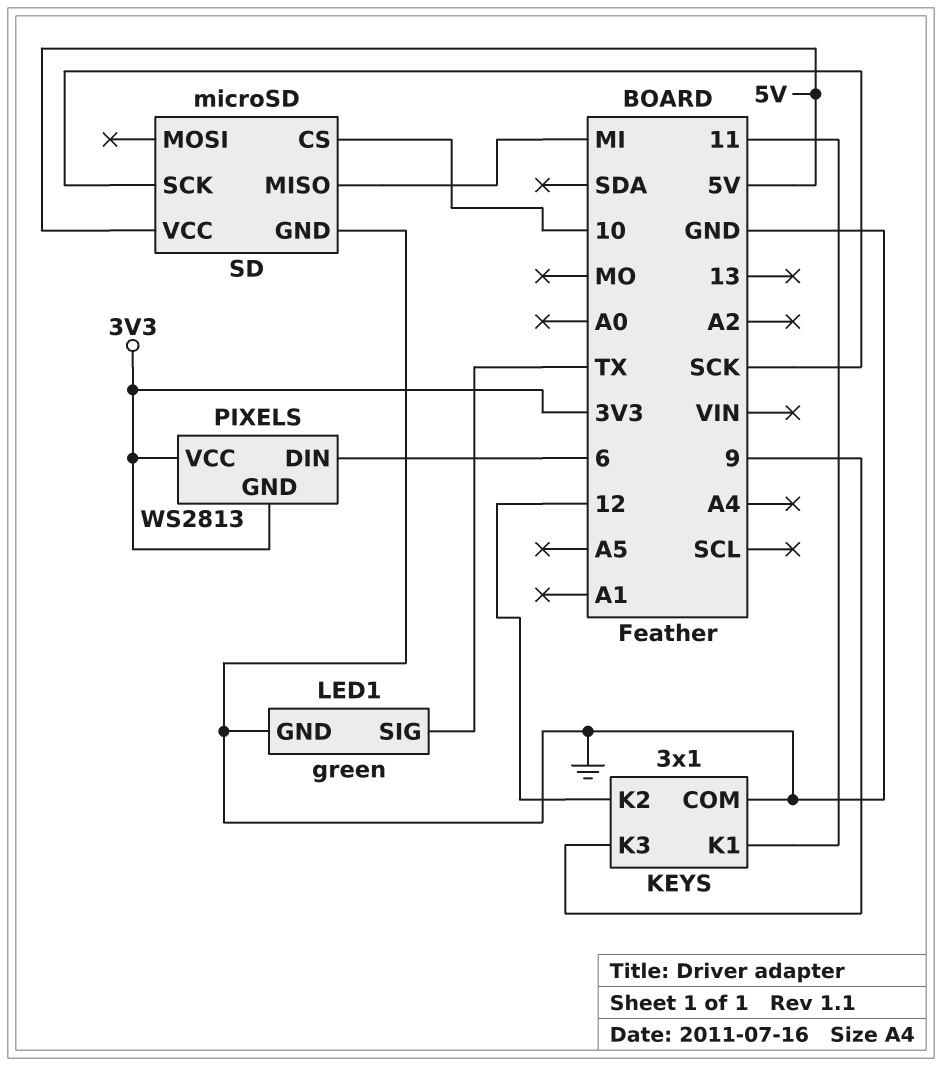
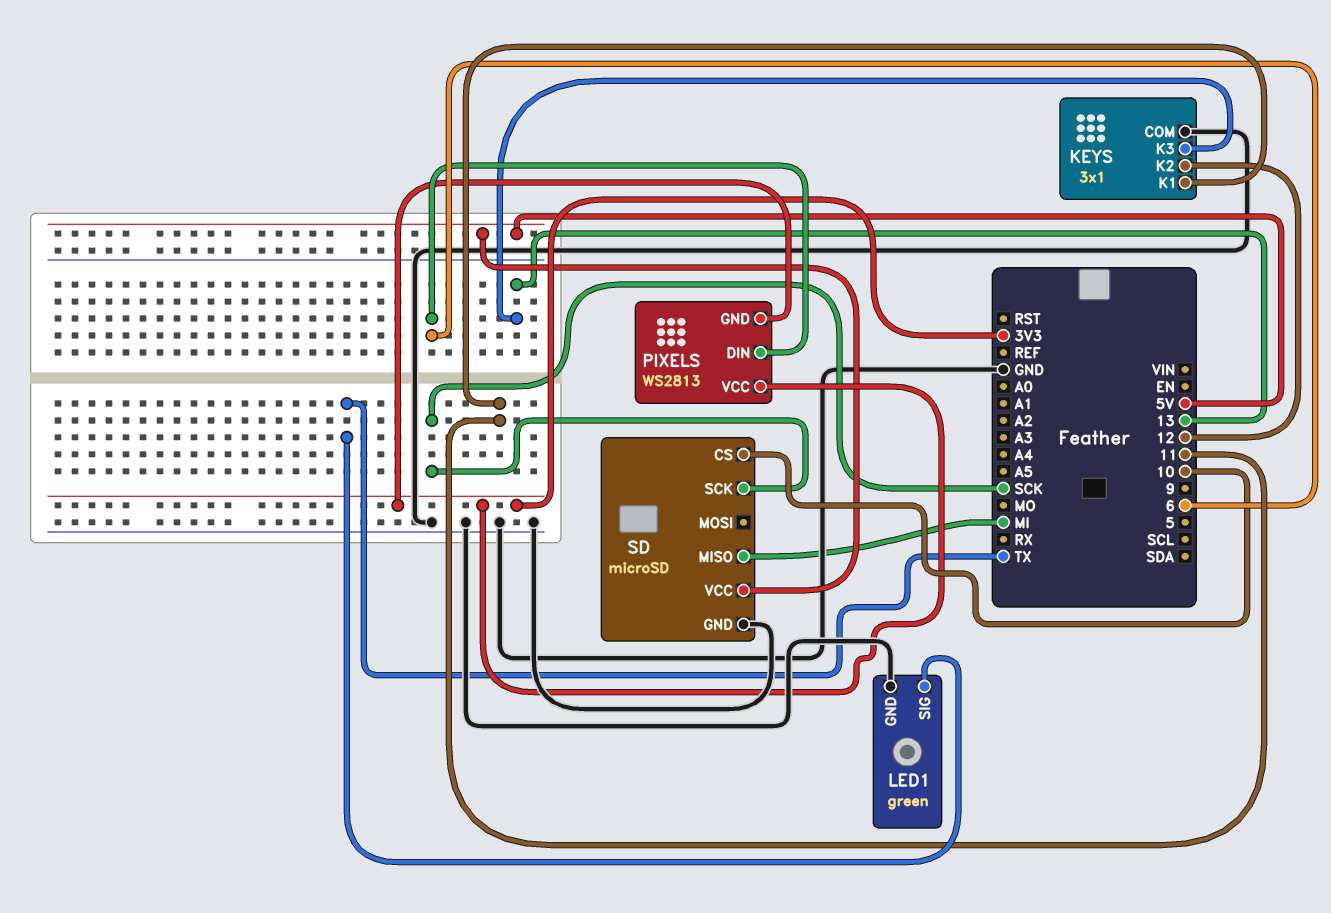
KEYS pin K3: 9 -> 13

